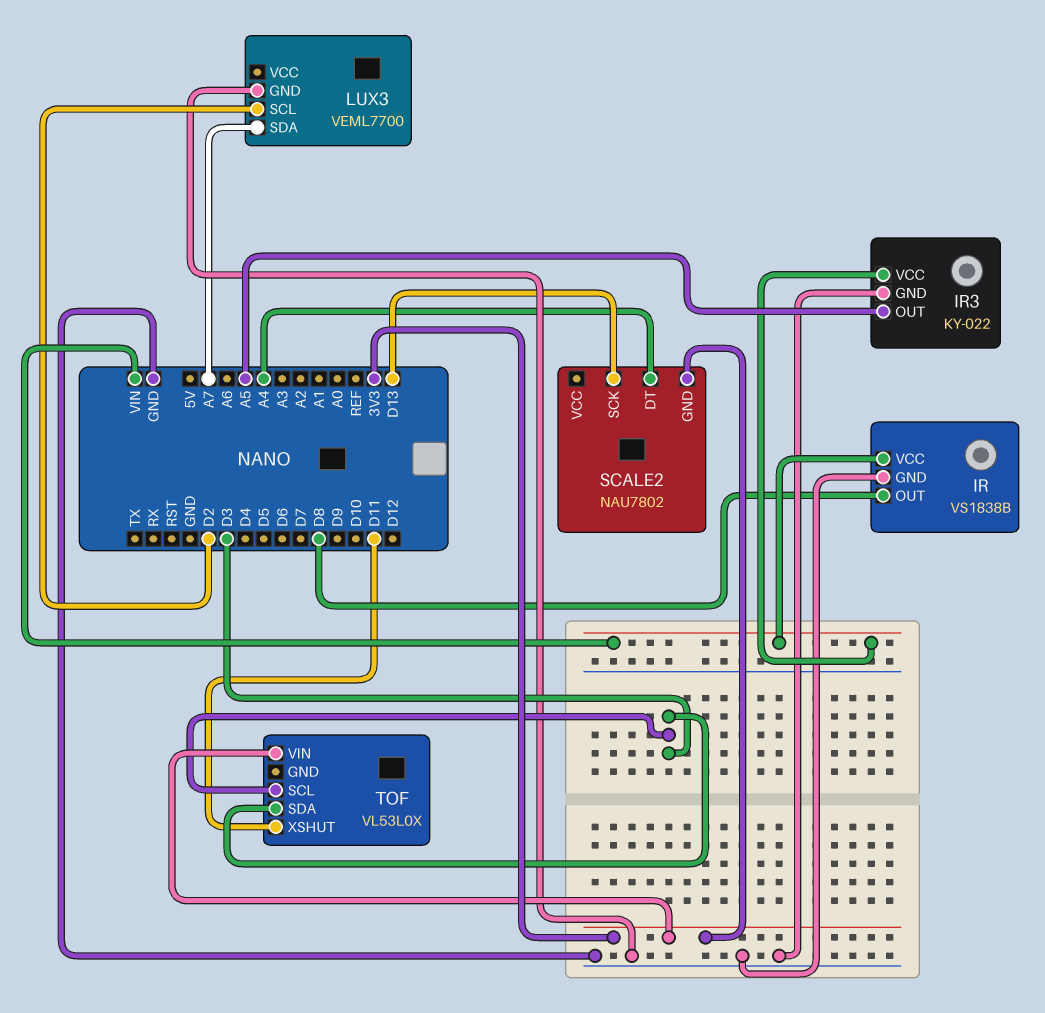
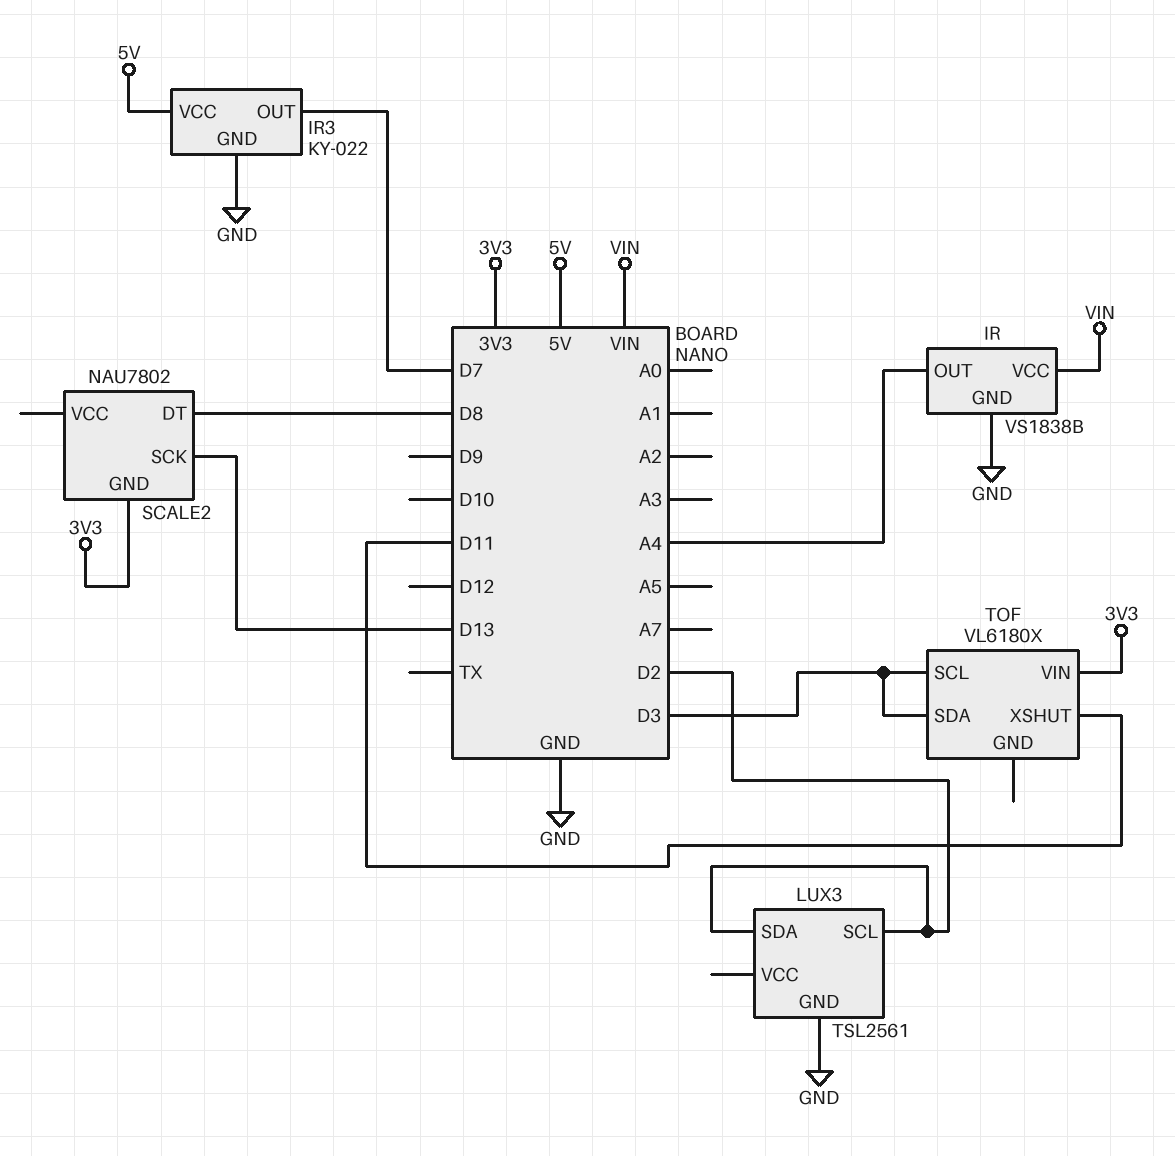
IR pin OUT: D8 -> A4
IR3 pin OUT: A5 -> D7
IR3 pin VCC: VIN -> 5V
LUX3: VEML7700 -> TSL2561
LUX3 pin SDA: A7 -> D2
SCALE2 pin DT: A4 -> D8
TOF: VL53L0X -> VL6180X

